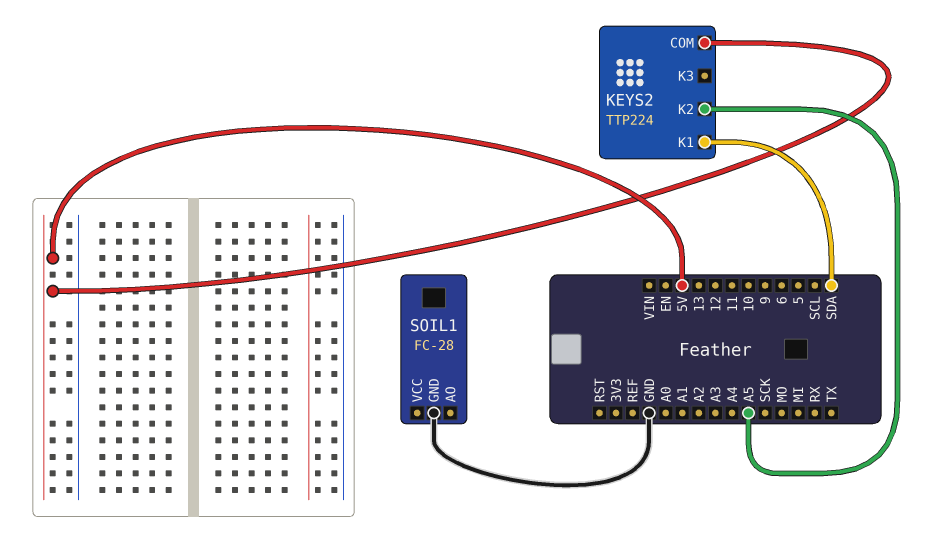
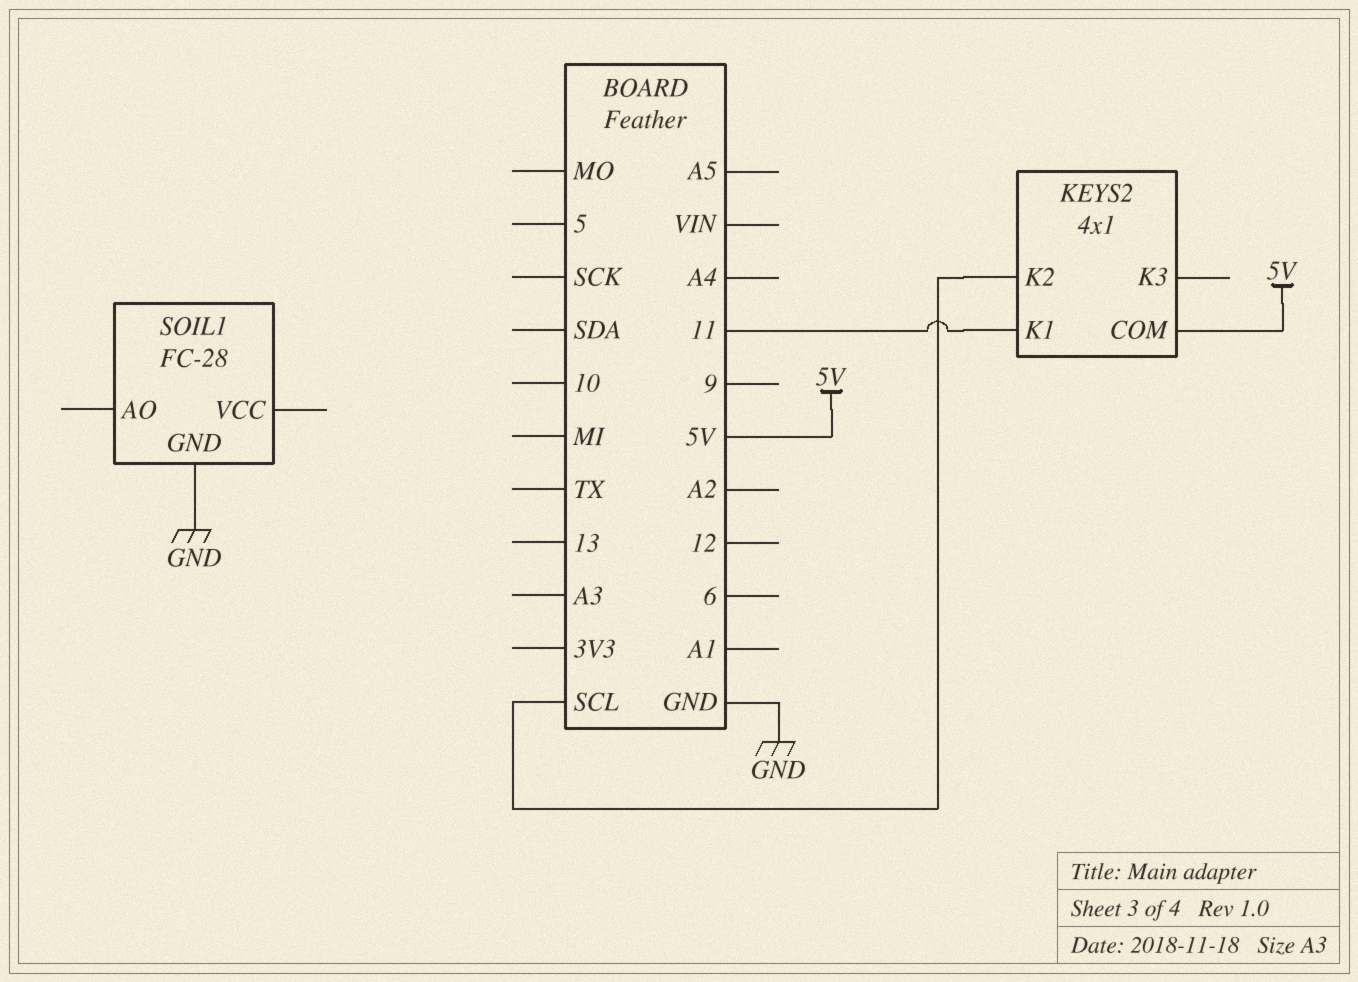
KEYS2: TTP224 -> 4x1
KEYS2 pin K1: SDA -> 11
KEYS2 pin K2: A5 -> SCL

